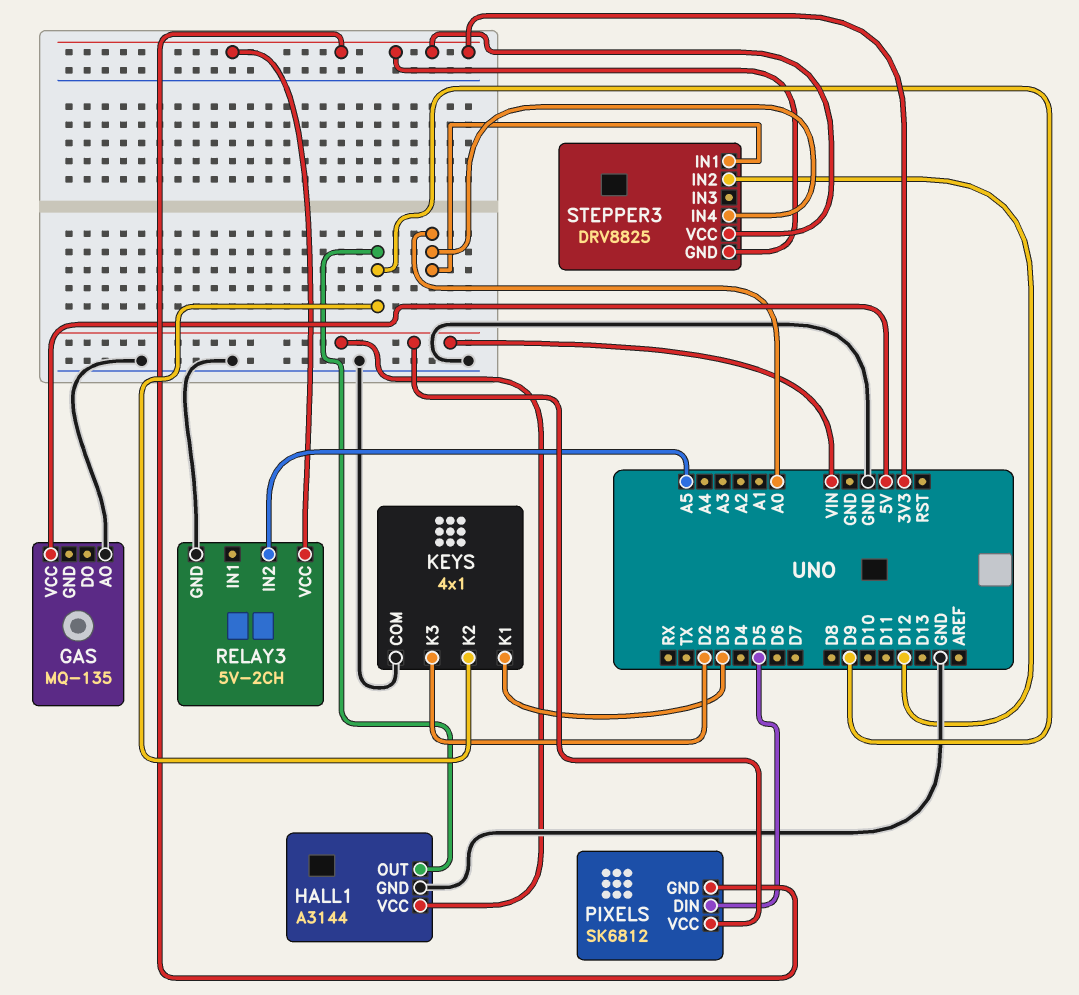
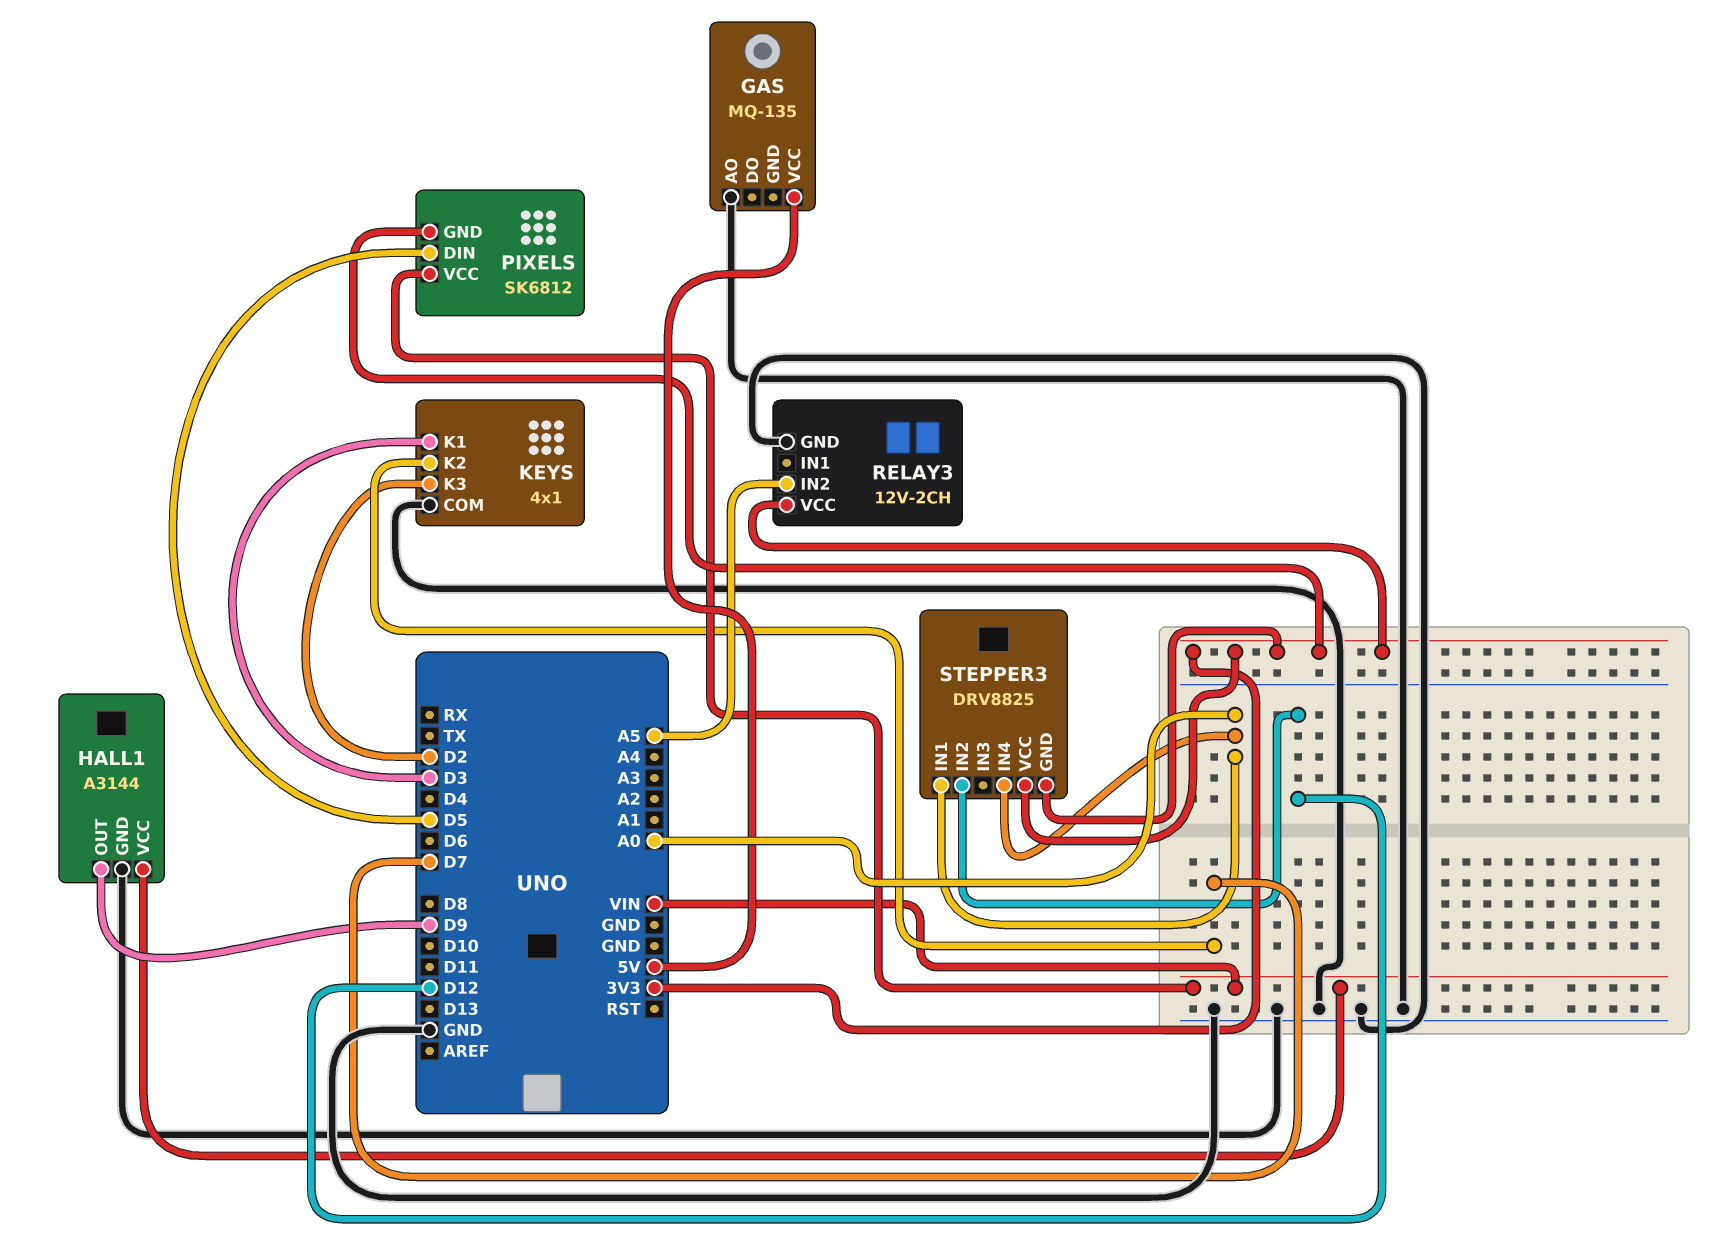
KEYS pin K2: D9 -> D7
RELAY3: 5V-2CH -> 12V-2CH

